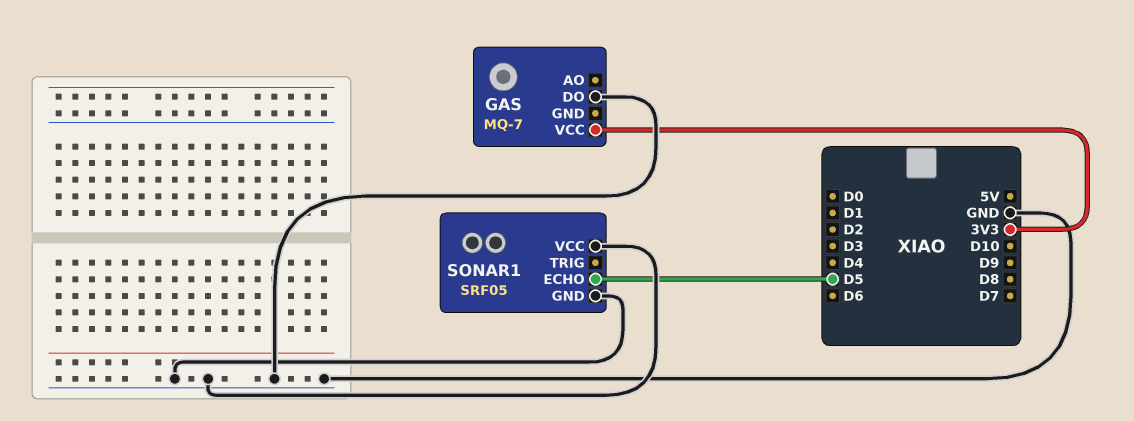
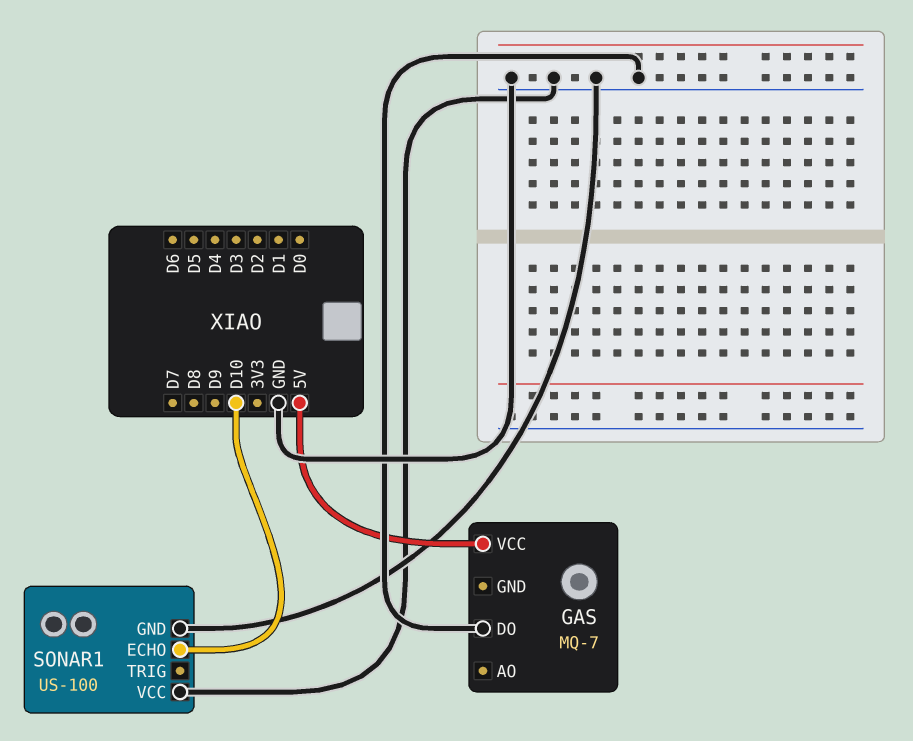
GAS pin VCC: 3V3 -> 5V
SONAR1: SRF05 -> US-100
SONAR1 pin ECHO: D5 -> D10

